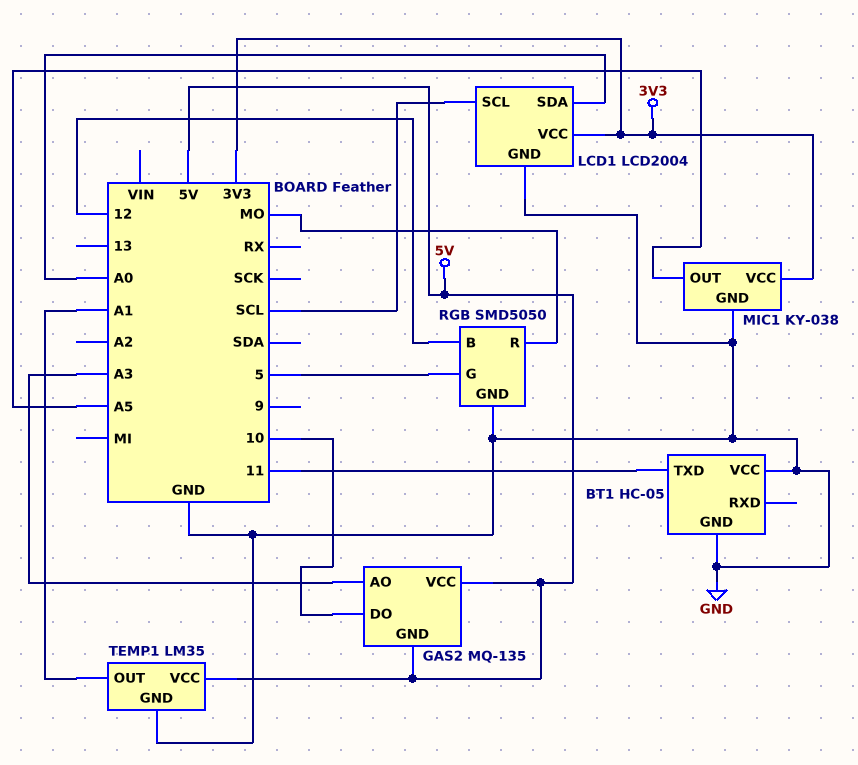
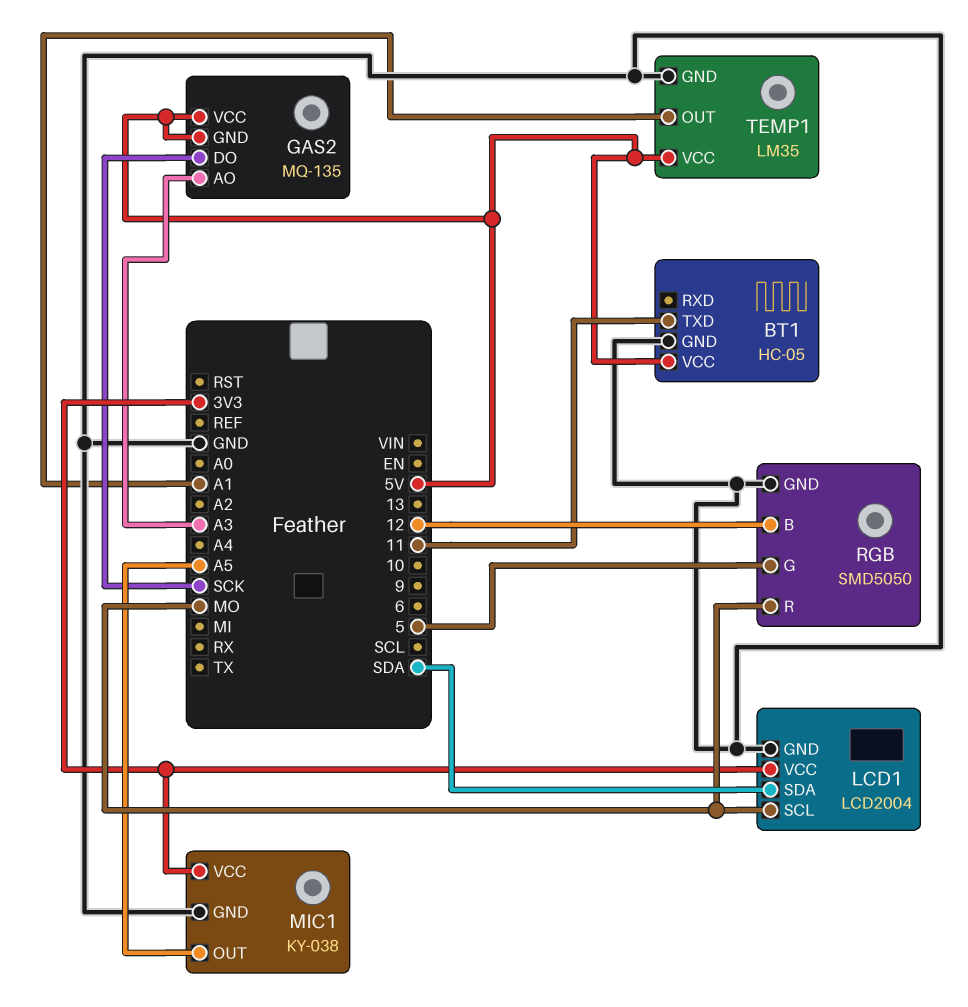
BT1 pin VCC: GND -> 5V
GAS2 pin DO: 10 -> SCK
LCD1 pin SCL: SCL -> MO
LCD1 pin SDA: A0 -> SDA

